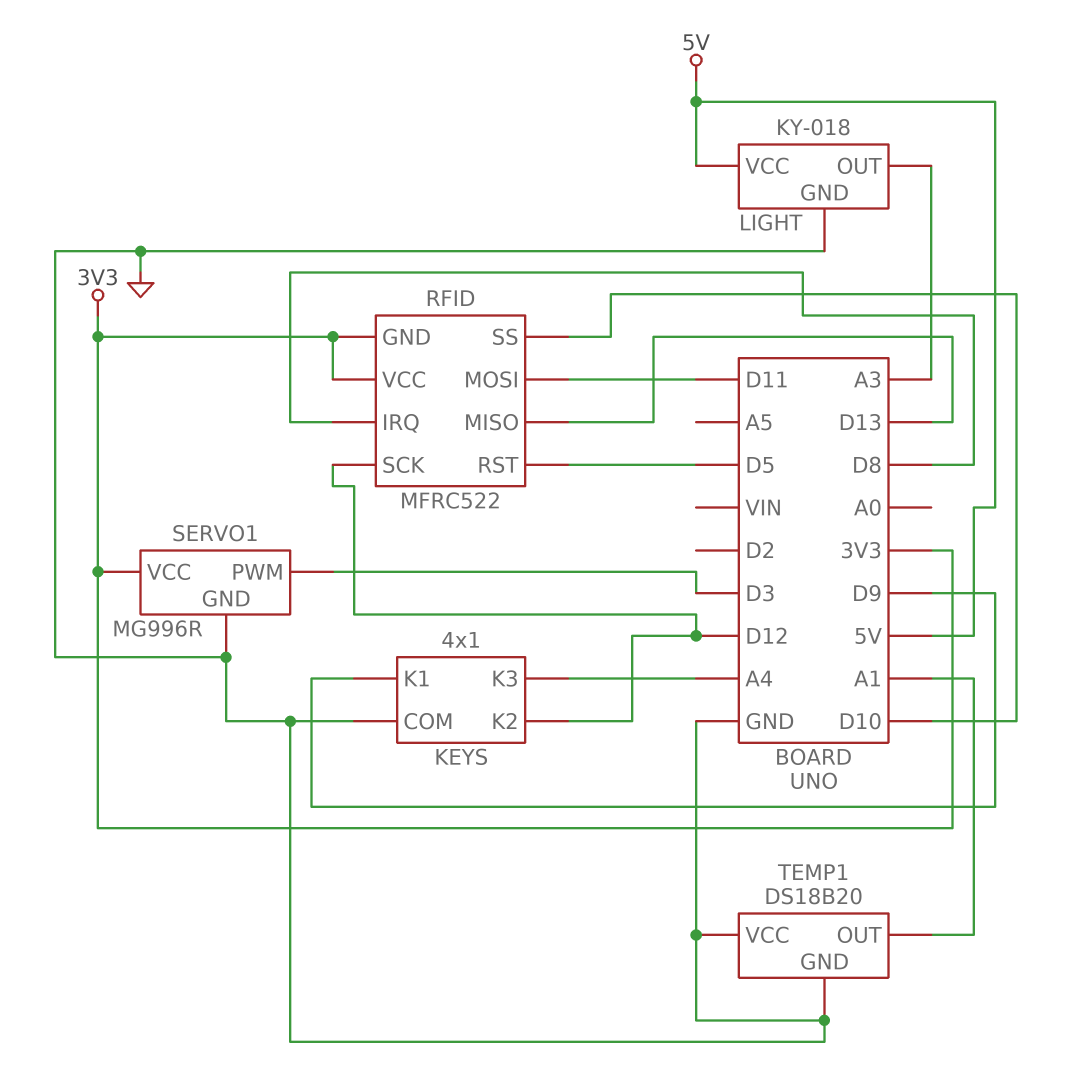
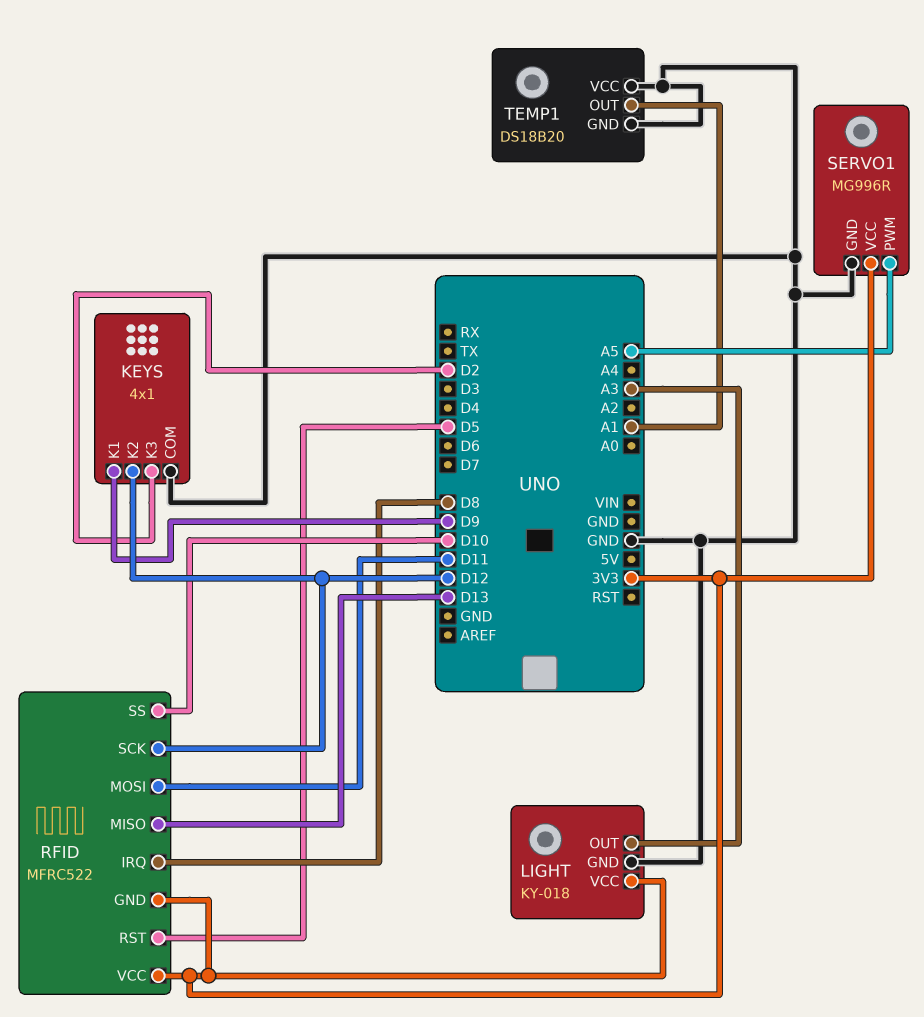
KEYS pin K3: A4 -> D2
LIGHT pin VCC: 5V -> 3V3
SERVO1 pin PWM: D3 -> A5

